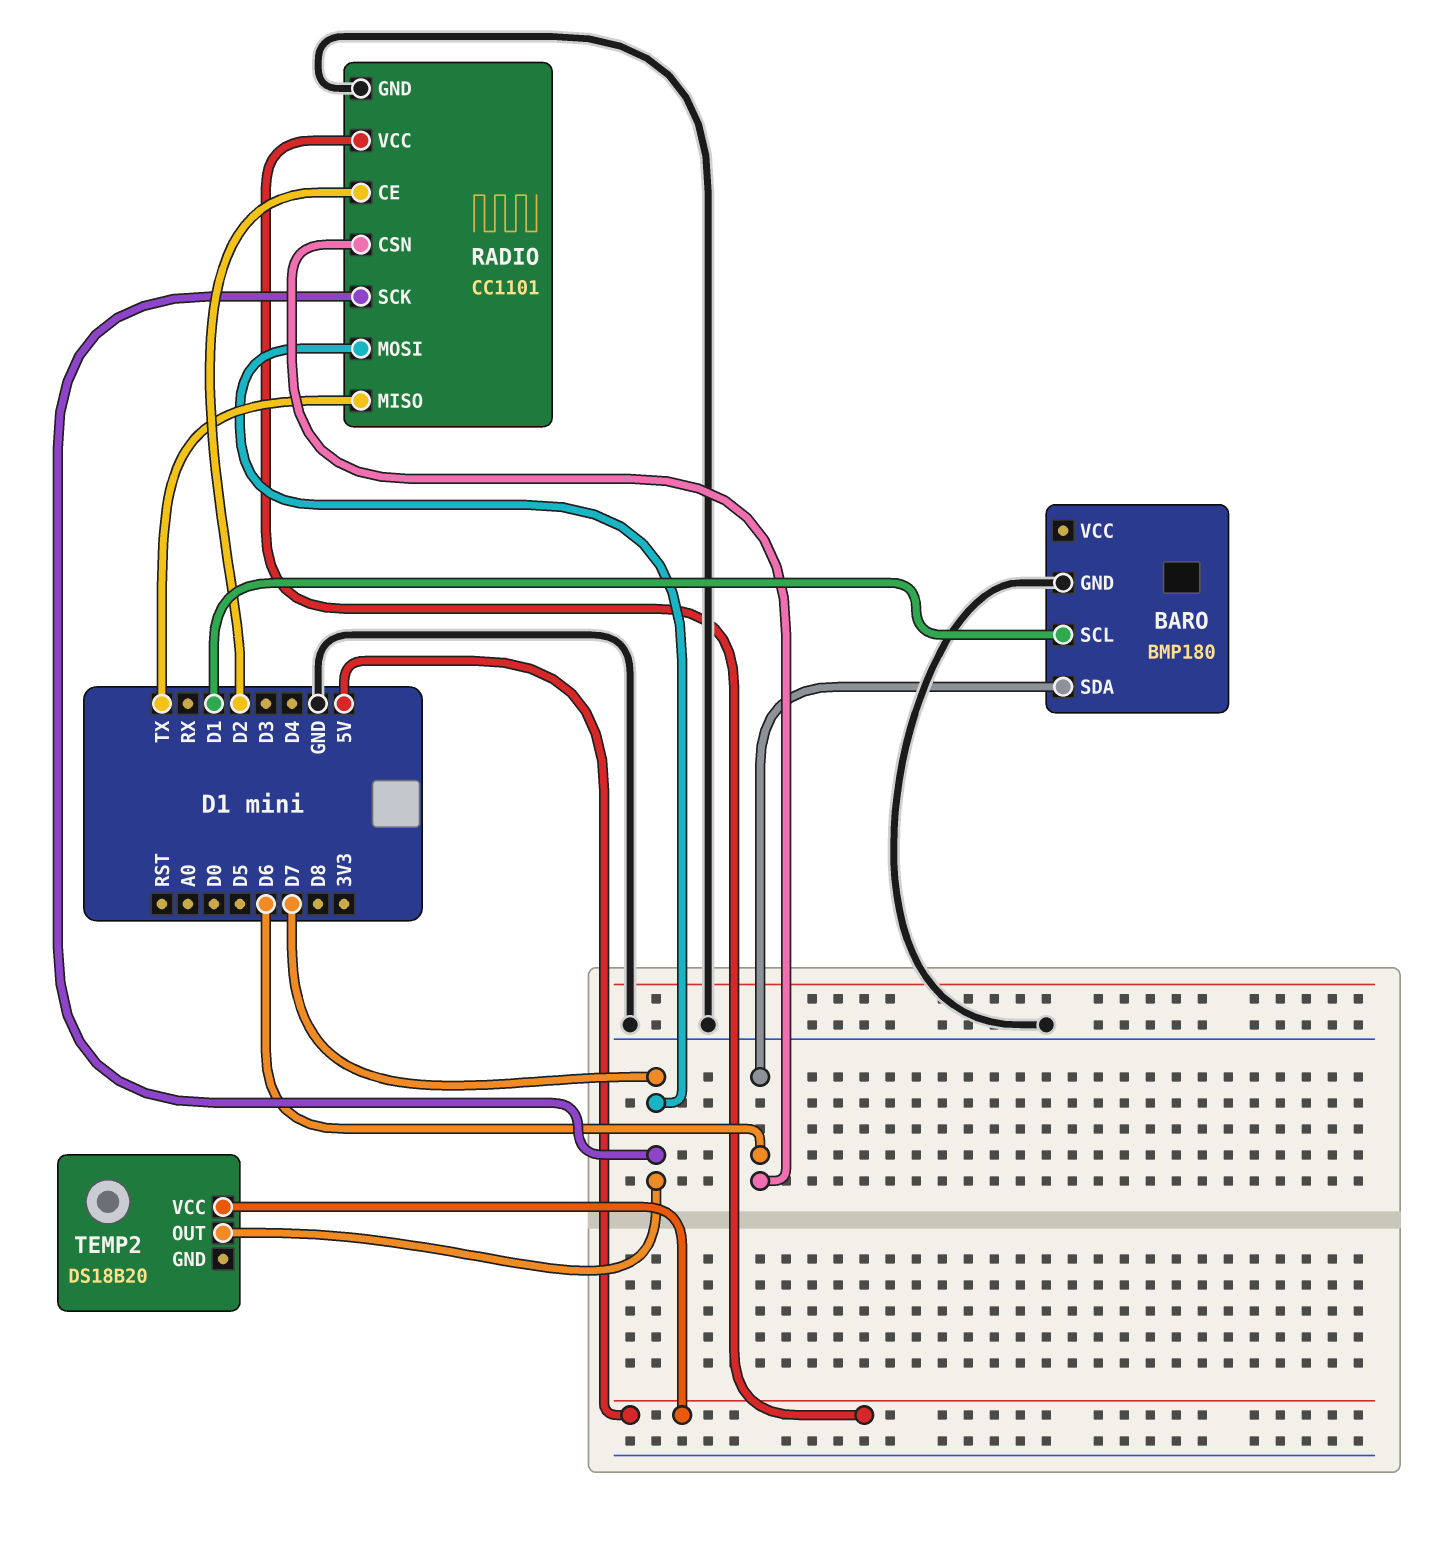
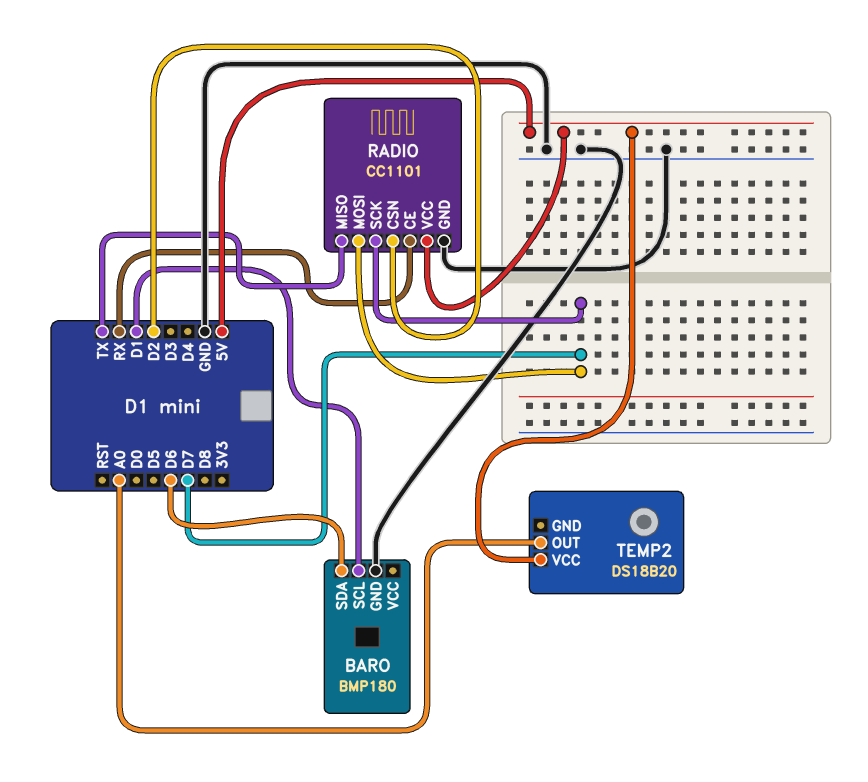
RADIO pin CE: D2 -> RX
RADIO pin CSN: D6 -> D2
TEMP2 pin OUT: D7 -> A0

